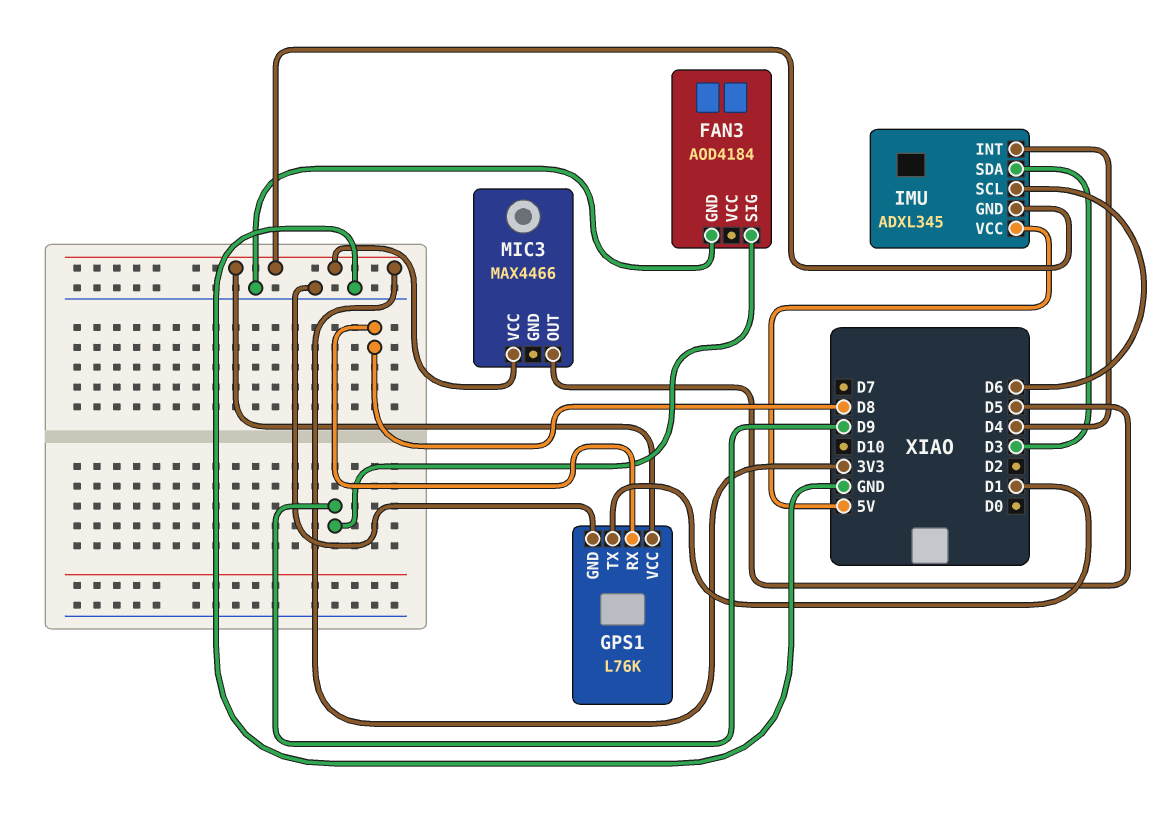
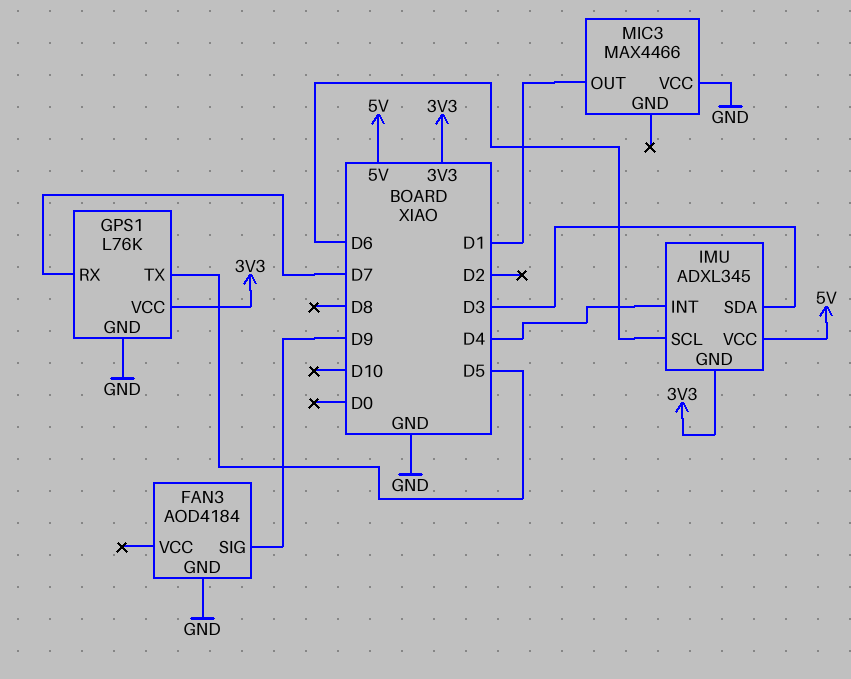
GPS1 pin RX: D8 -> D7
GPS1 pin TX: D1 -> D5
MIC3 pin OUT: D5 -> D1
MIC3 pin VCC: 3V3 -> GND

